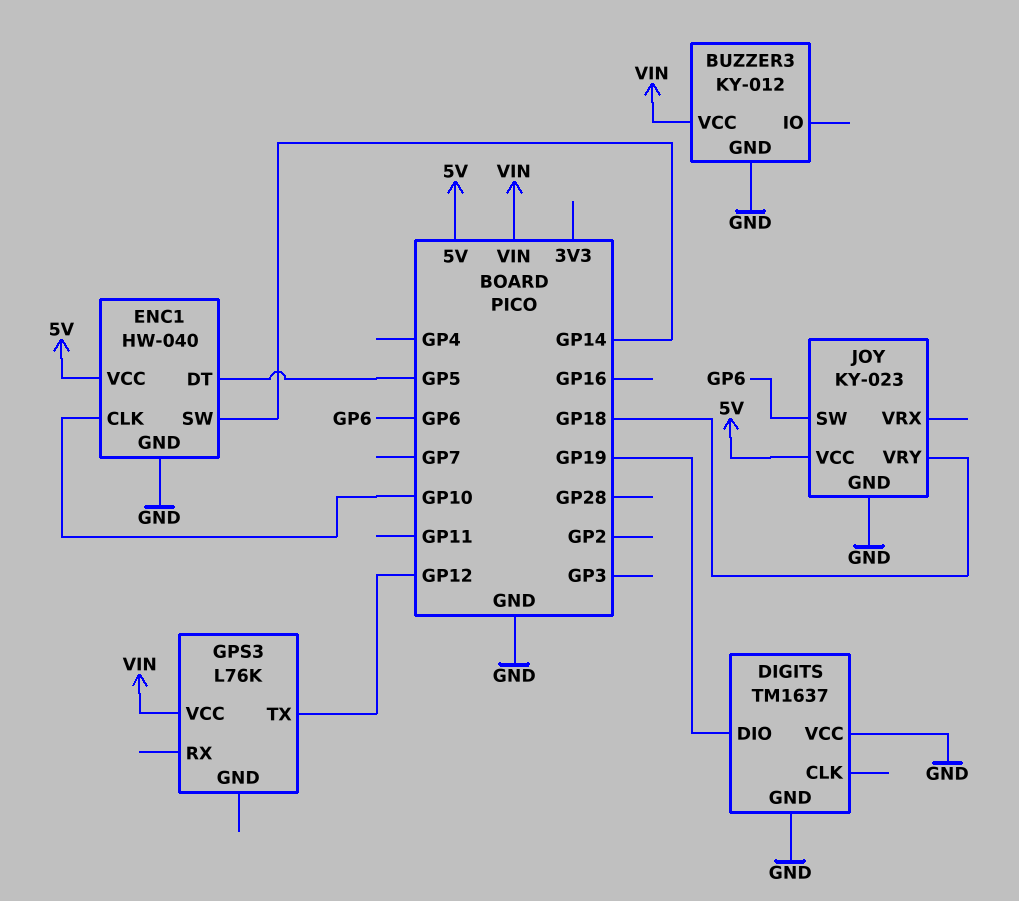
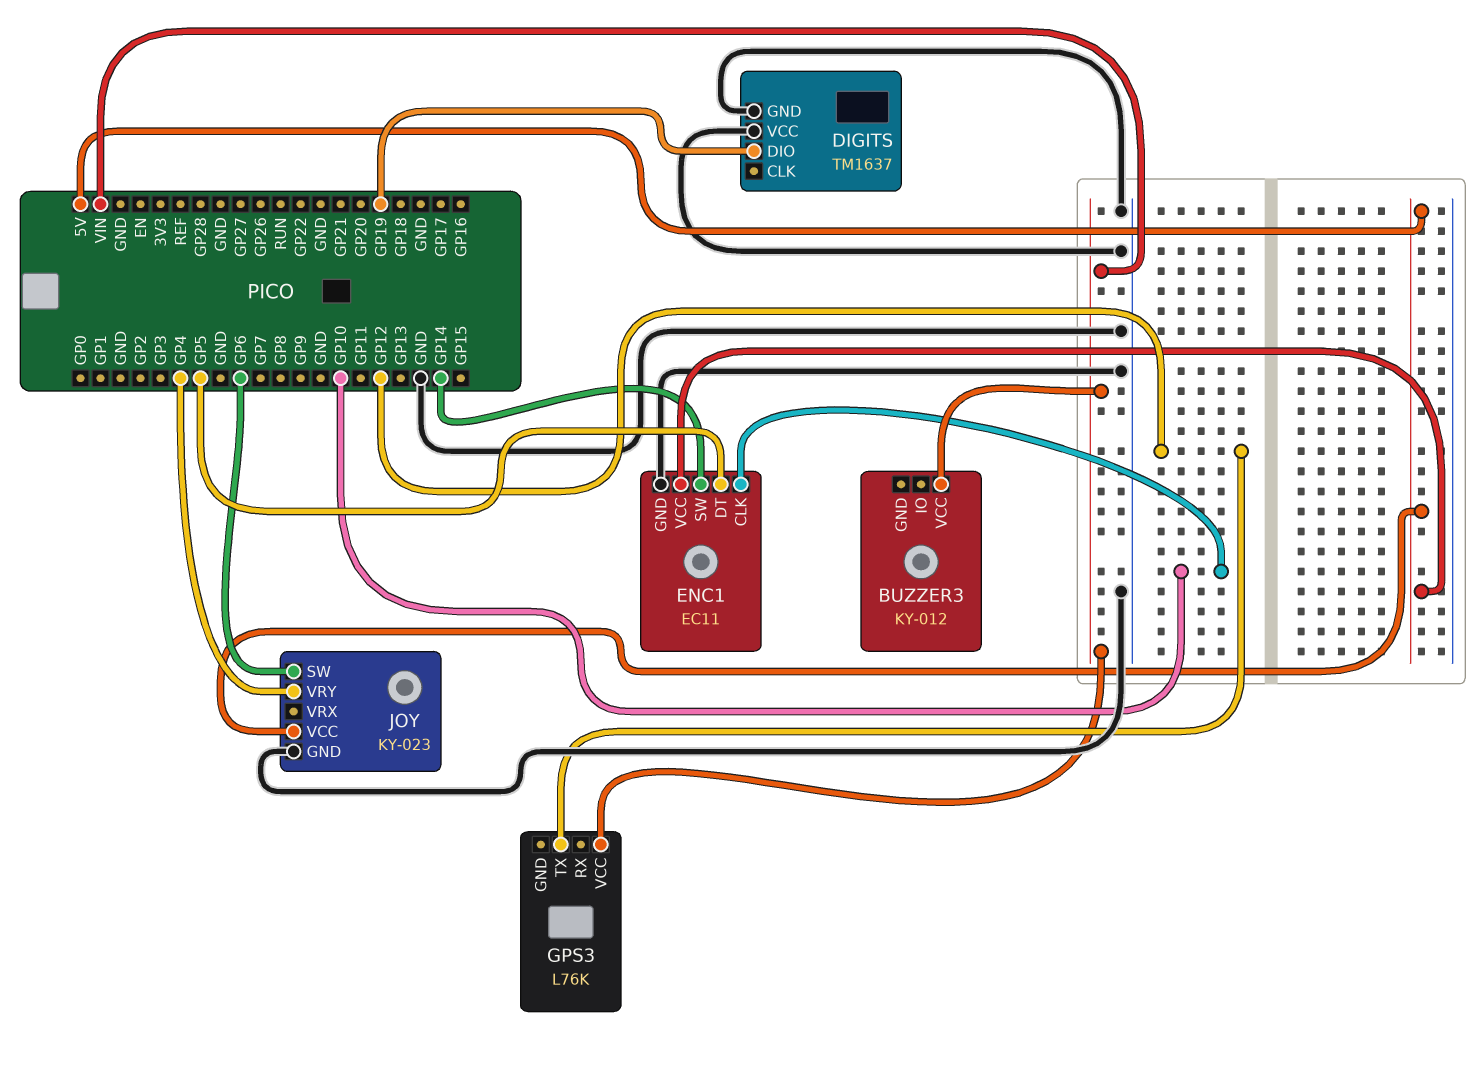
BUZZER3 pin GND: GND -> none
ENC1: HW-040 -> EC11
JOY pin VRY: GP18 -> GP4

